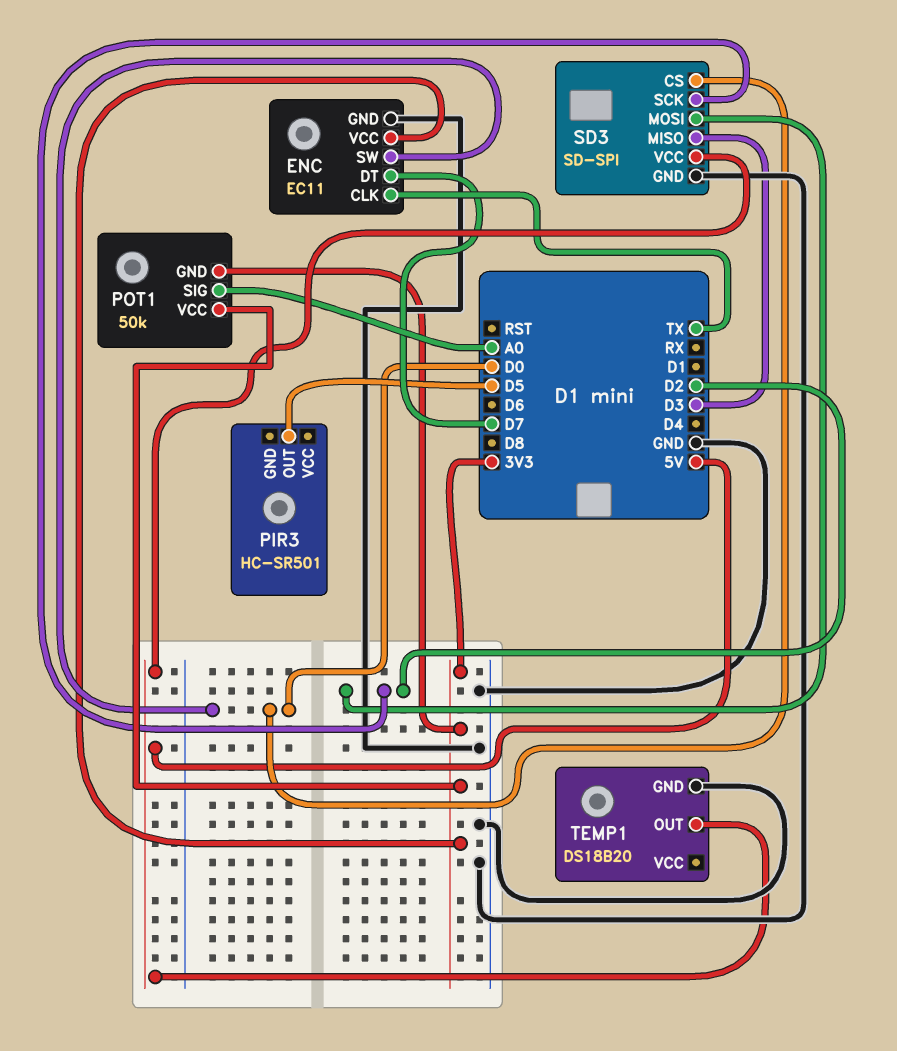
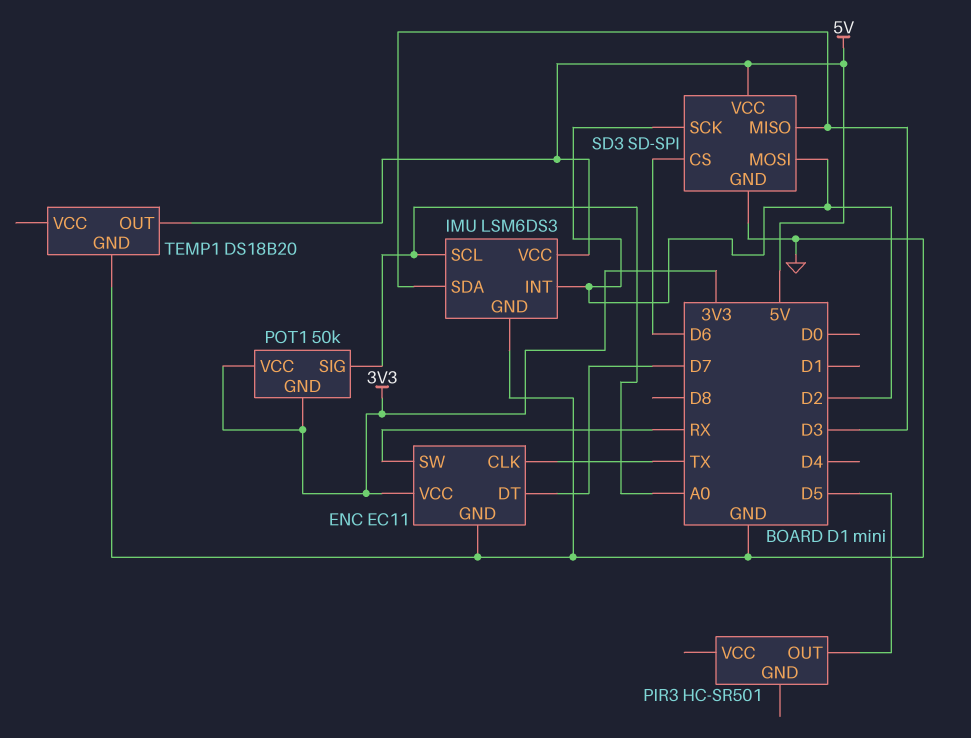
ENC pin SW: D0 -> RX
IMU: none -> LSM6DS3
IMU pin GND: none -> GND
IMU pin INT: none -> D2
IMU pin SCL: none -> A0
IMU pin SDA: none -> D3
IMU pin VCC: none -> 5V
SD3 pin CS: D0 -> D6

